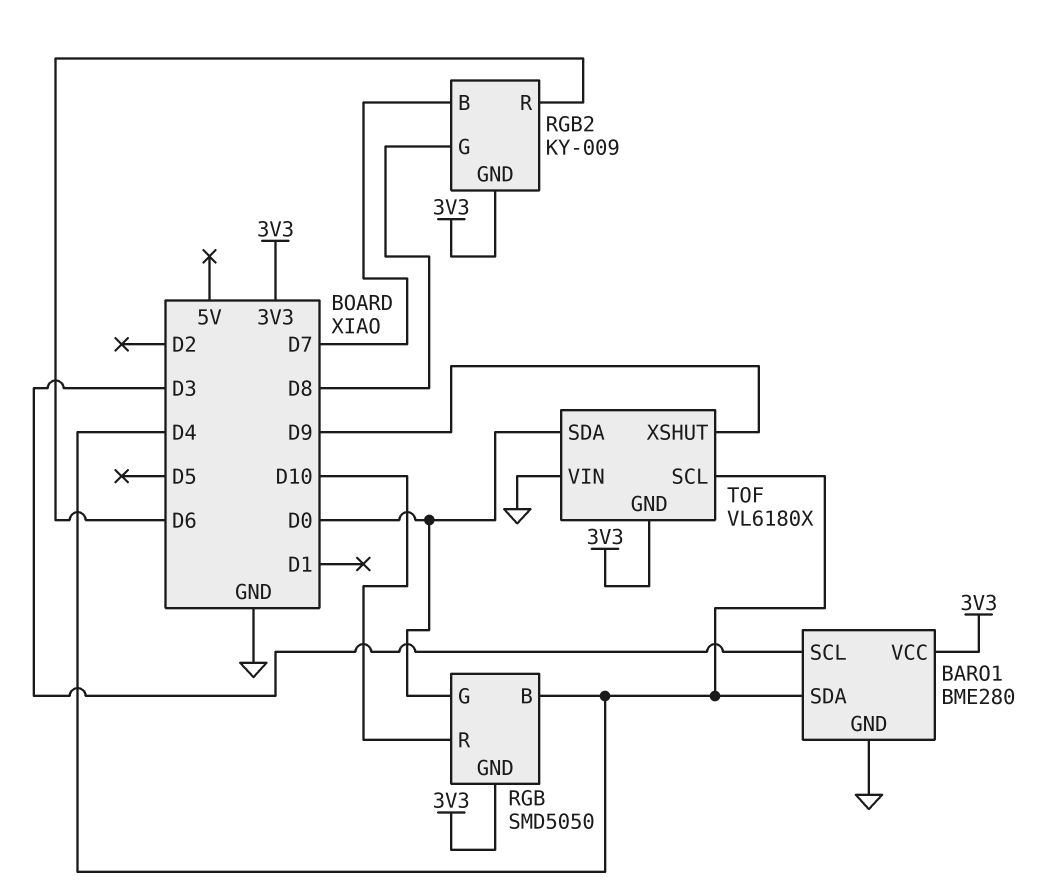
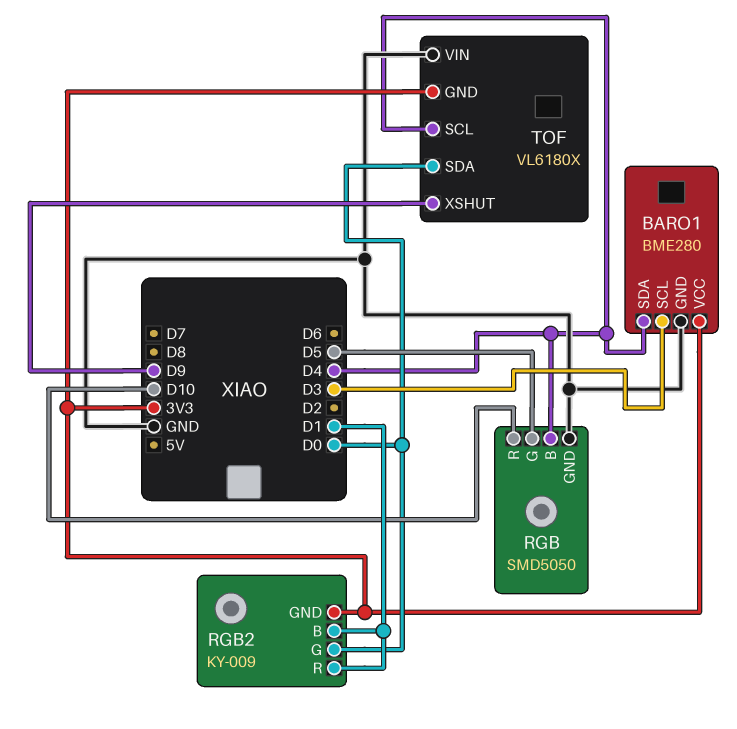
RGB pin G: D0 -> D5
RGB pin GND: 3V3 -> GND
RGB2 pin B: D7 -> D1
RGB2 pin G: D8 -> D0
RGB2 pin R: D6 -> D1

